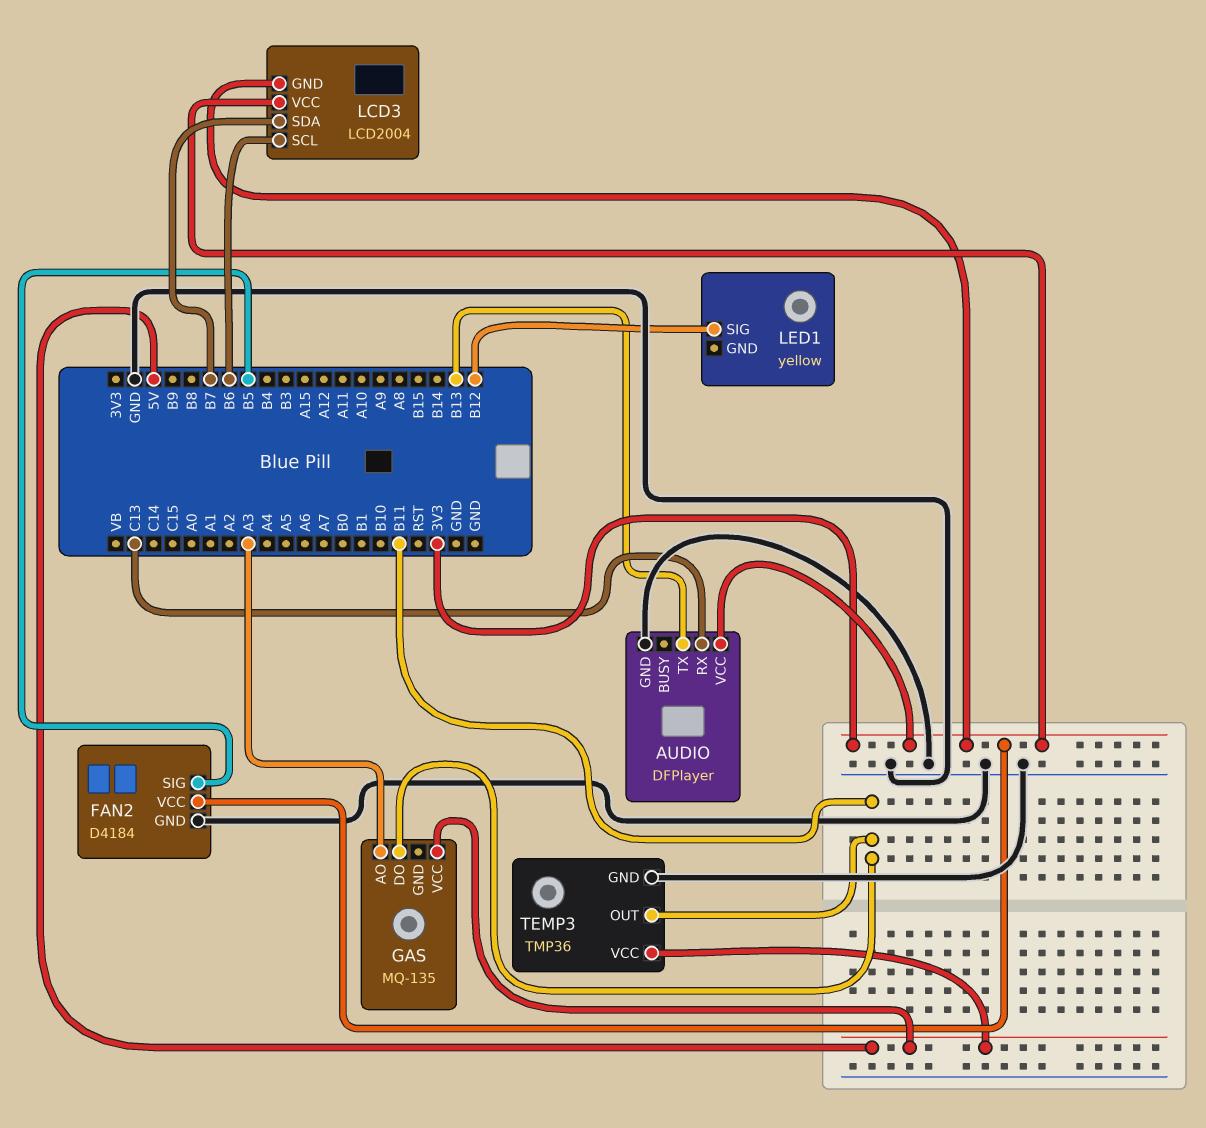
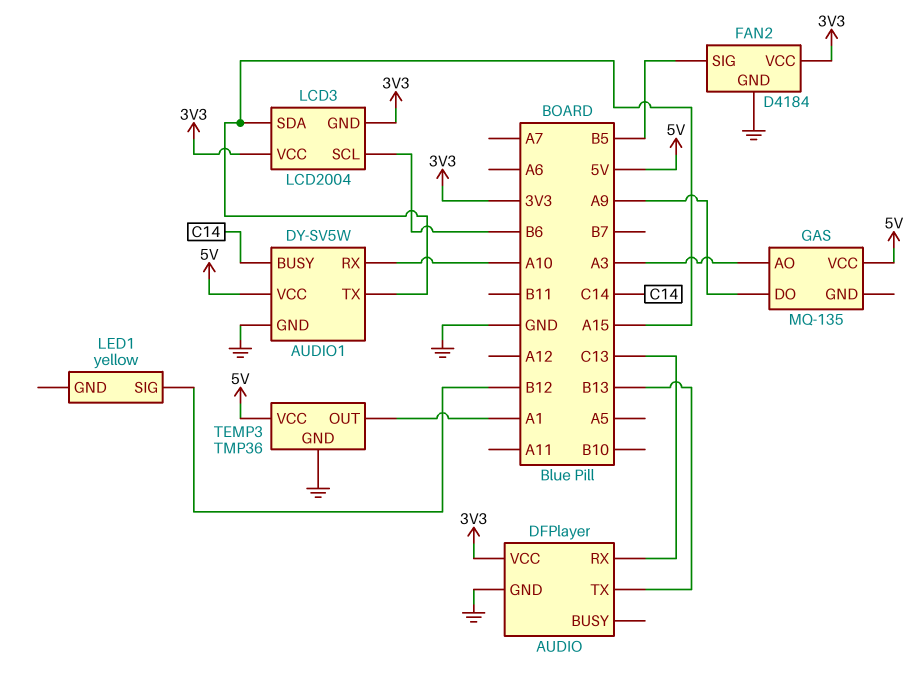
AUDIO1: none -> DY-SV5W
AUDIO1 pin BUSY: none -> C14
AUDIO1 pin GND: none -> GND
AUDIO1 pin RX: none -> A10
AUDIO1 pin TX: none -> A15
AUDIO1 pin VCC: none -> 5V
GAS pin DO: B11 -> A9
LCD3 pin SDA: B7 -> A15
TEMP3 pin OUT: B11 -> A1

